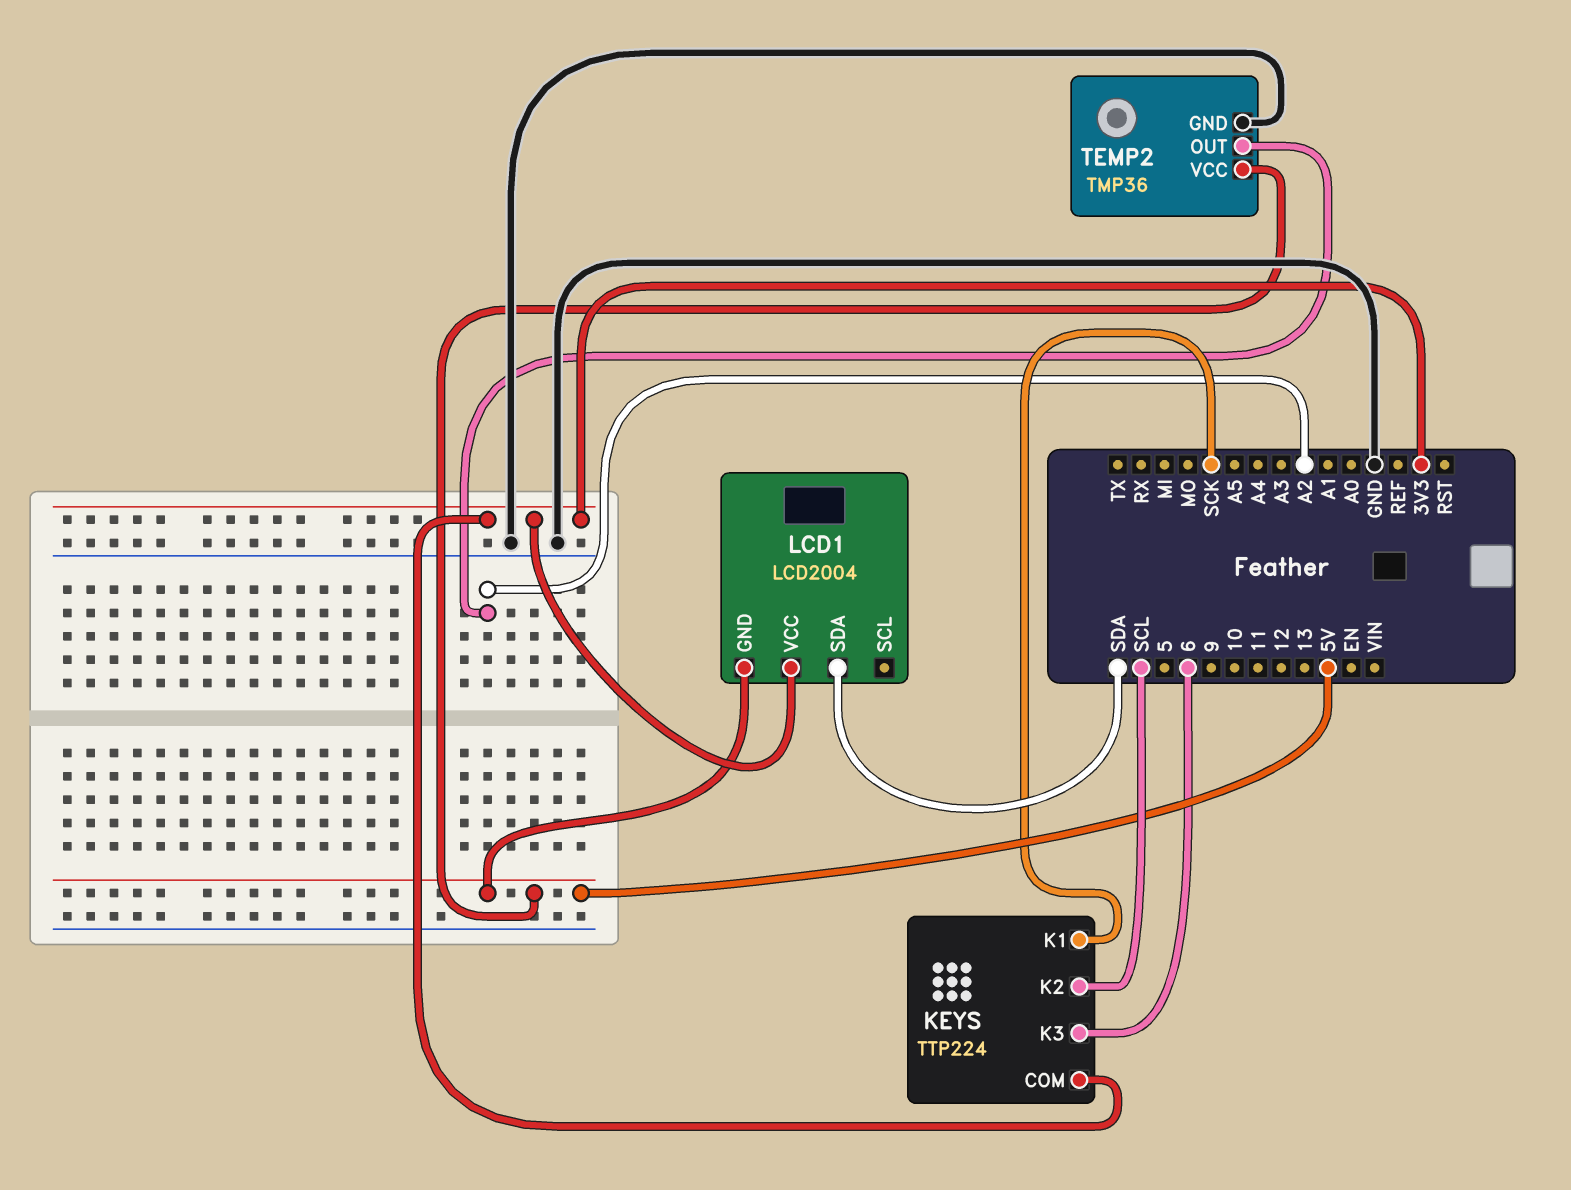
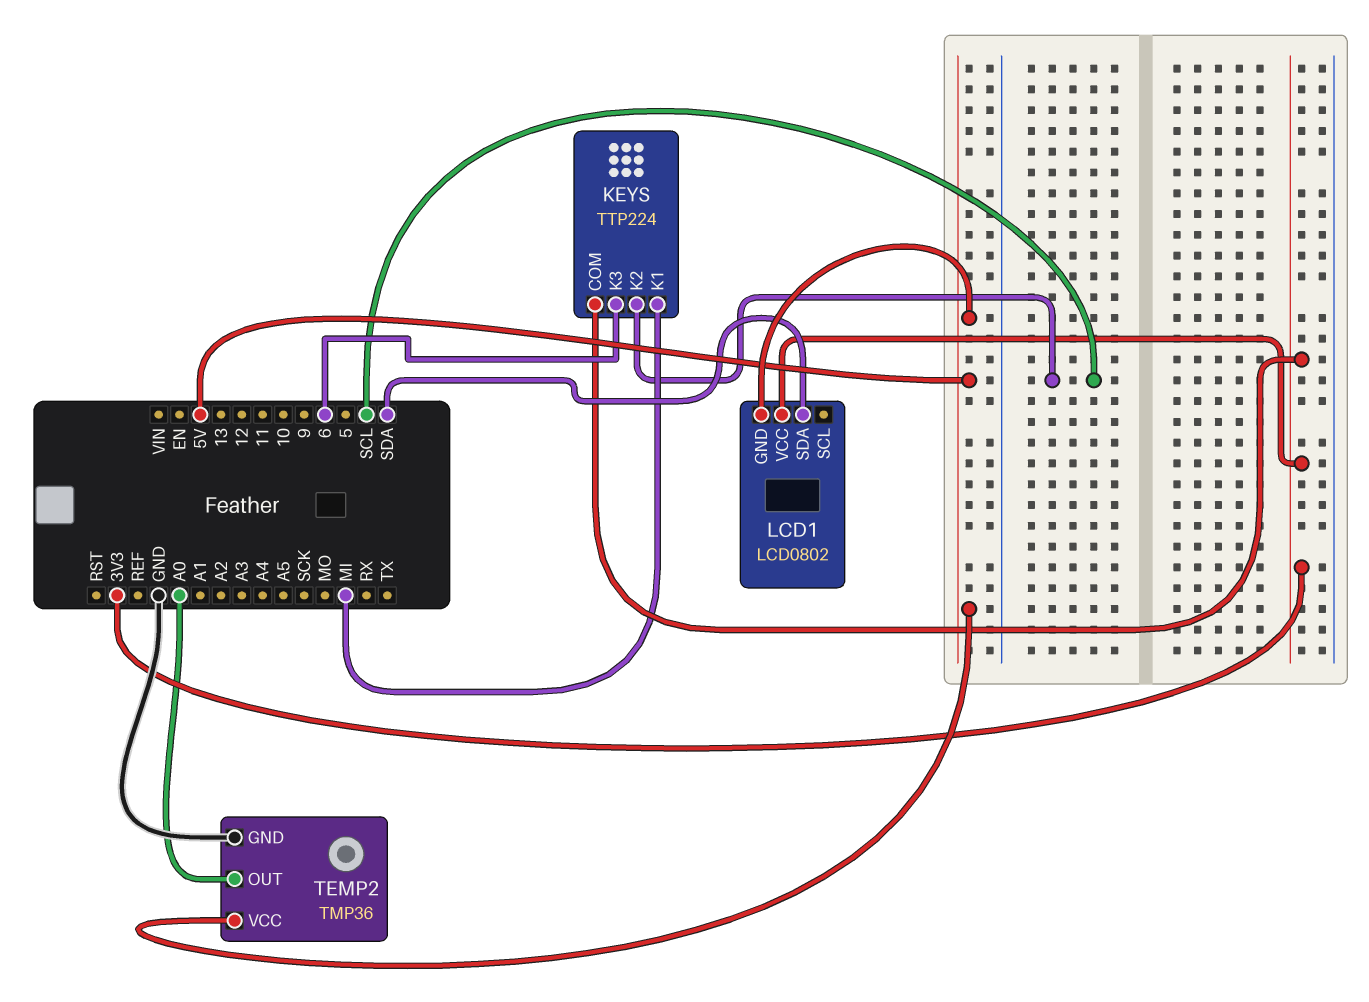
KEYS pin K1: SCK -> MI
LCD1: LCD2004 -> LCD0802
TEMP2 pin OUT: A2 -> A0

